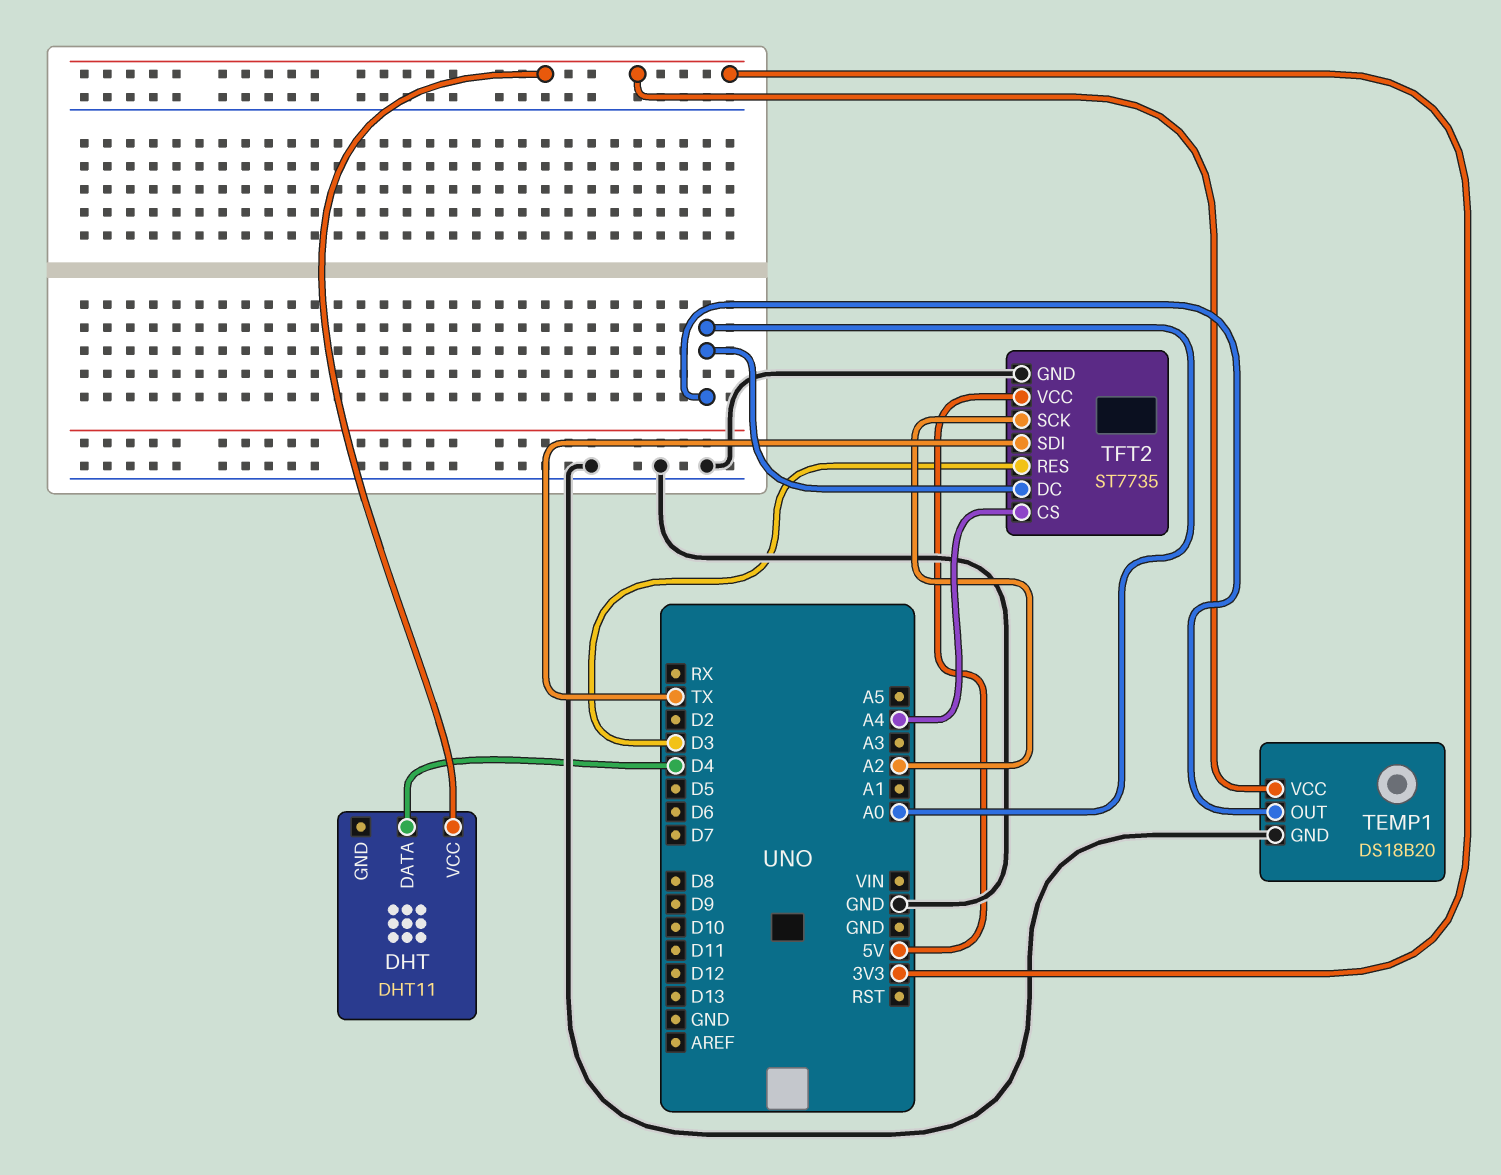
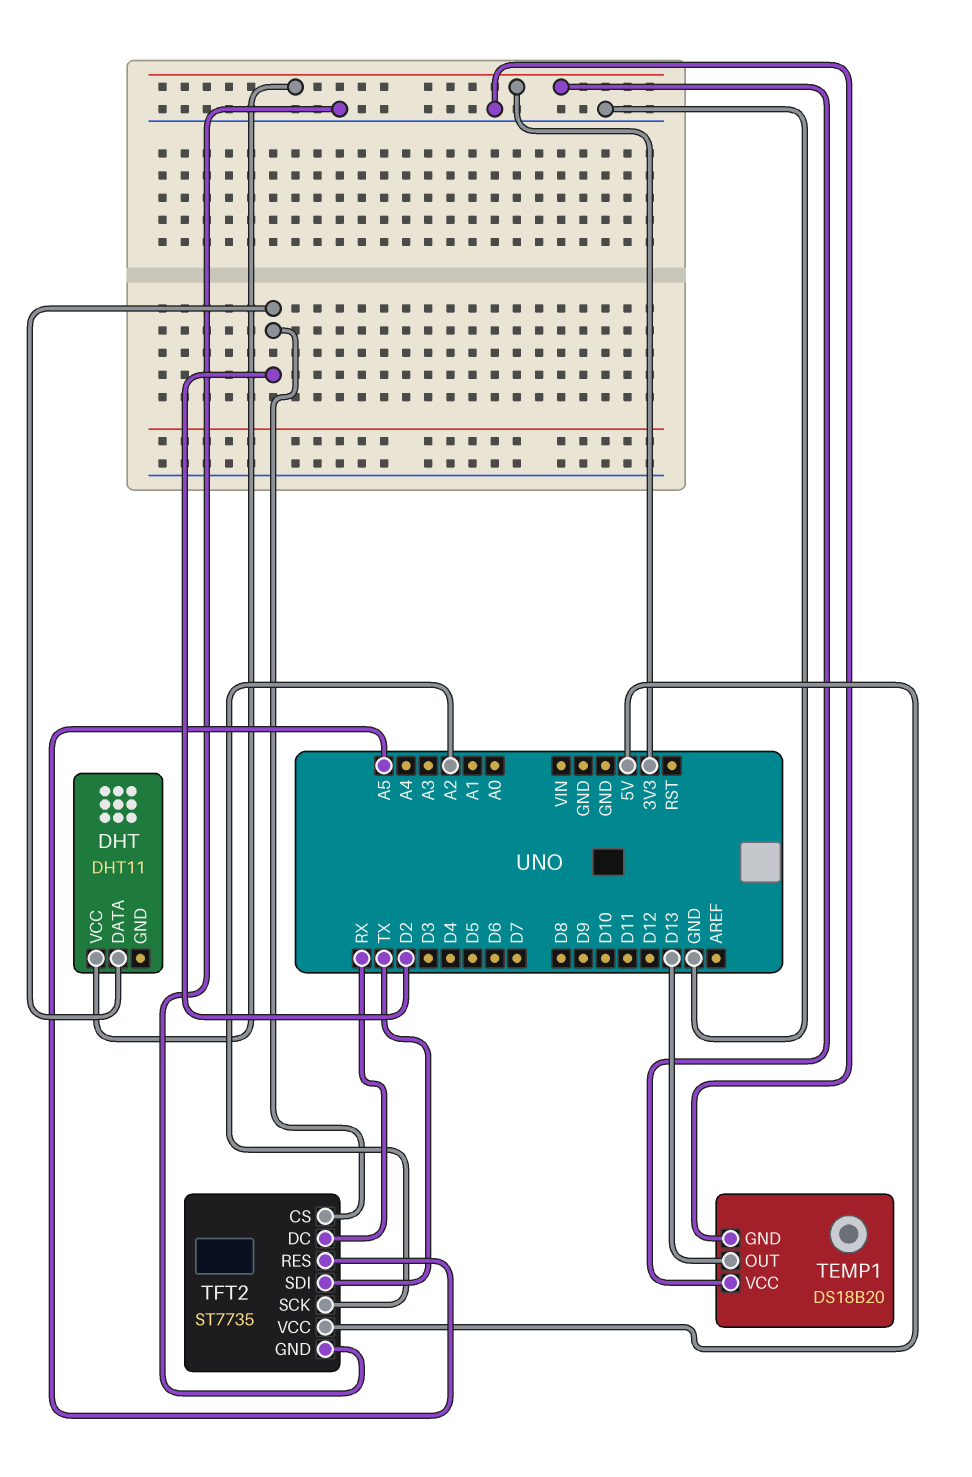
DHT pin DATA: D4 -> D2
TEMP1 pin OUT: A0 -> D13
TFT2 pin CS: A4 -> D2
TFT2 pin DC: A0 -> RX
TFT2 pin RES: D3 -> A5

